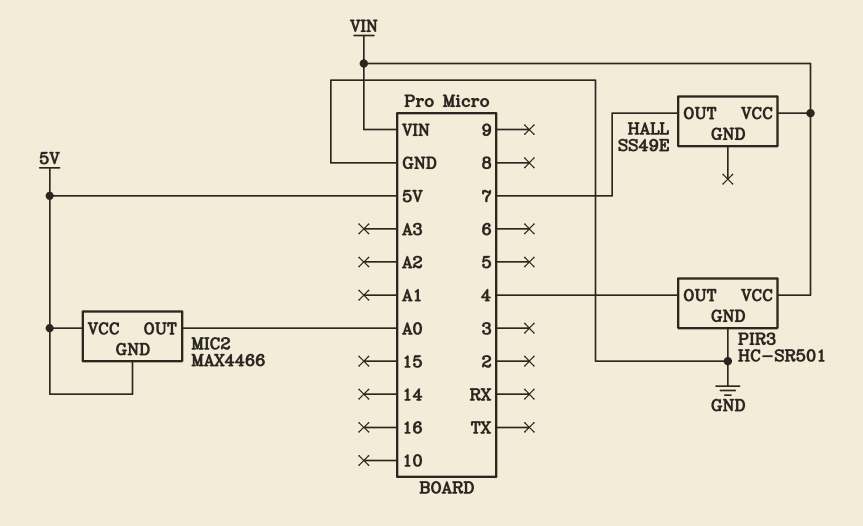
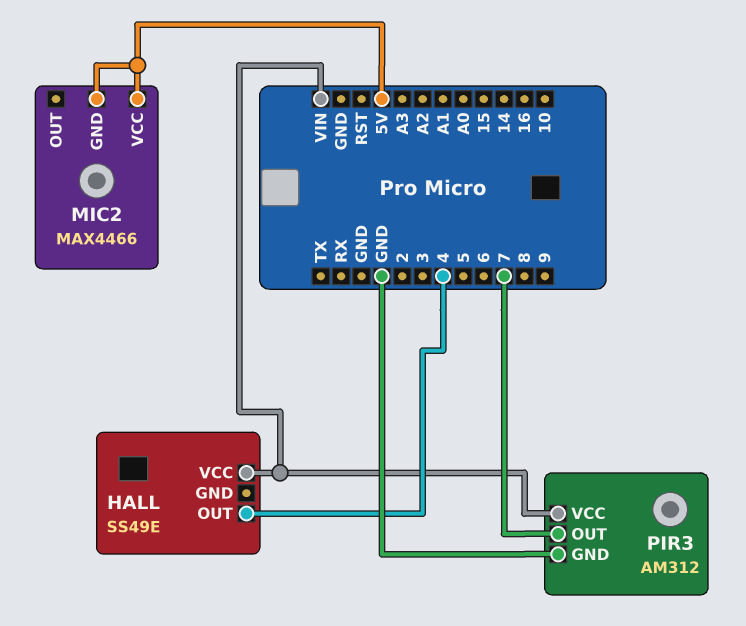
HALL pin OUT: 7 -> 4
MIC2 pin OUT: A0 -> none
PIR3: HC-SR501 -> AM312
PIR3 pin OUT: 4 -> 7

